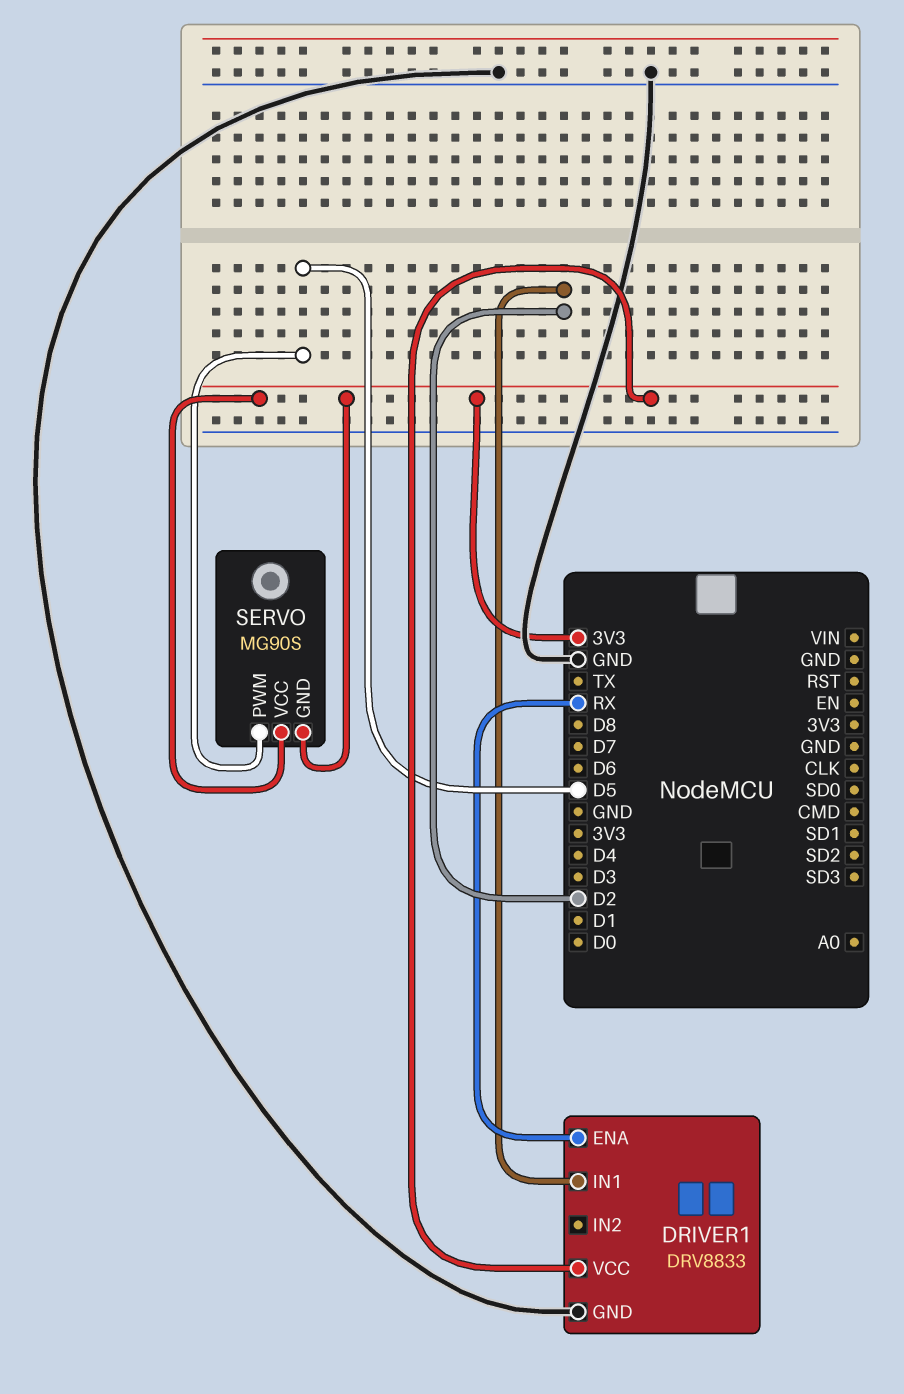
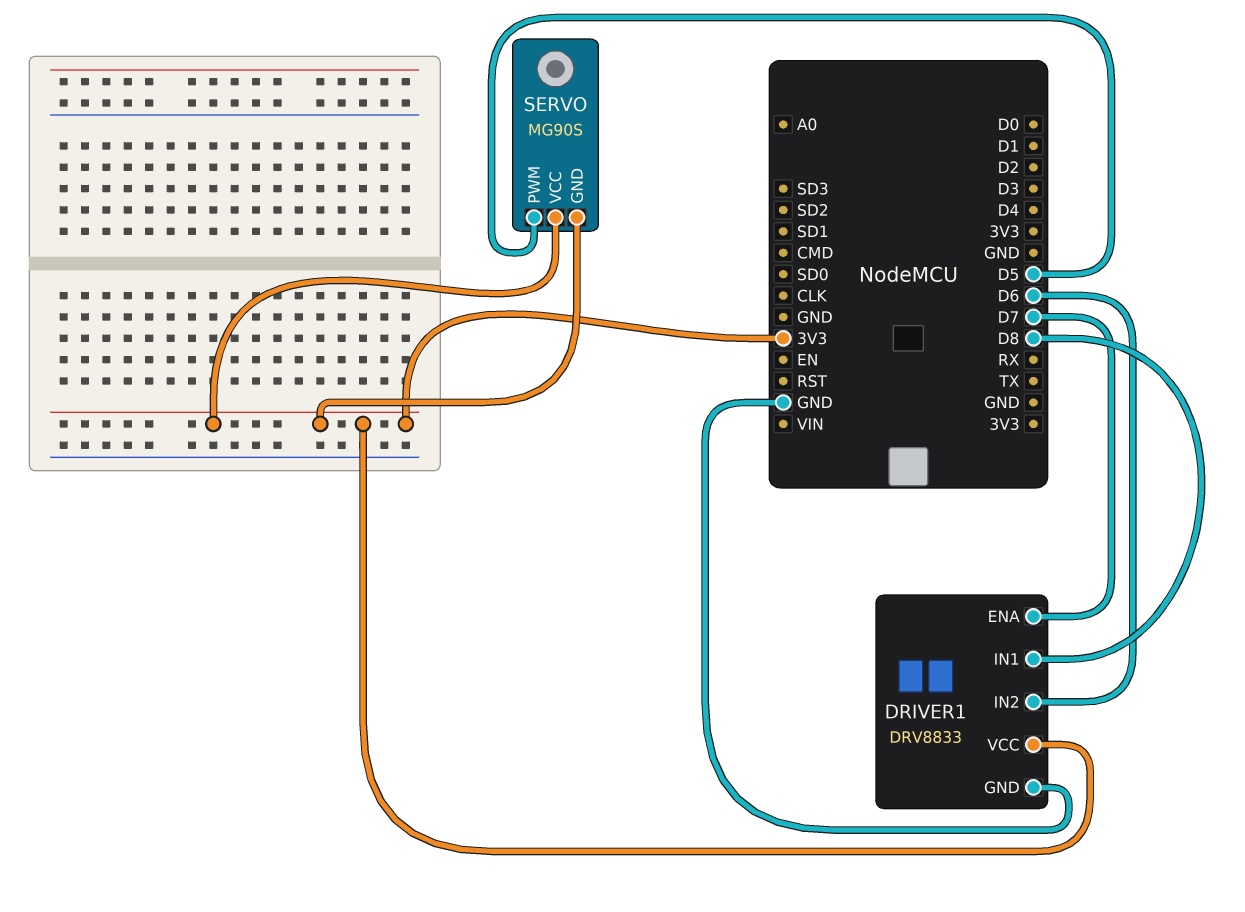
DRIVER1 pin ENA: RX -> D7
DRIVER1 pin IN1: D2 -> D8
DRIVER1 pin IN2: none -> D6

